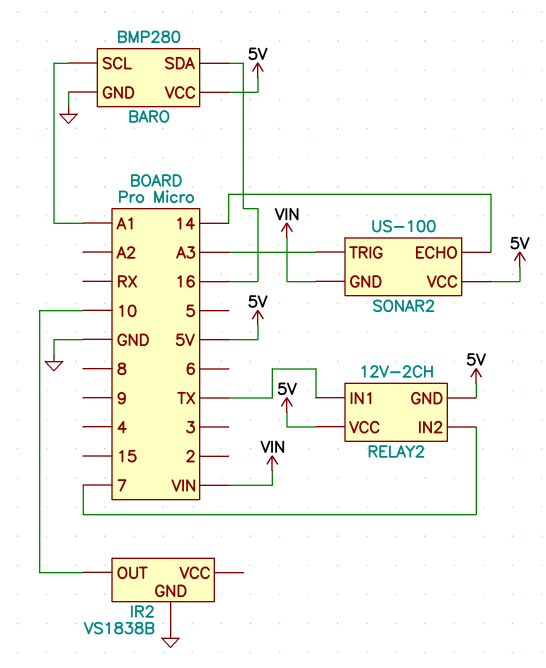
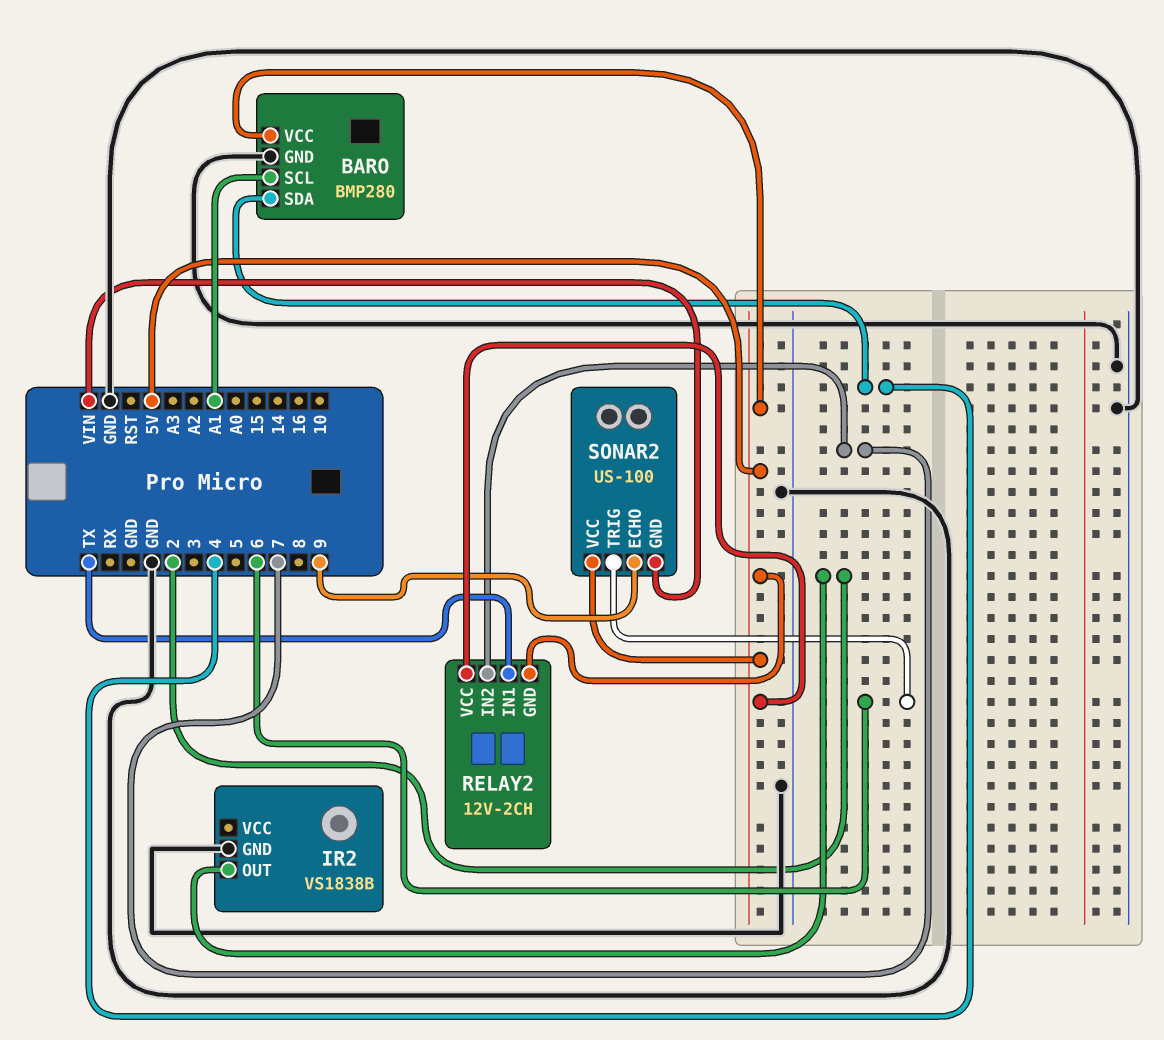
BARO pin SDA: 16 -> 4
IR2 pin OUT: 10 -> 2
SONAR2 pin ECHO: 14 -> 9
SONAR2 pin TRIG: A3 -> 6

